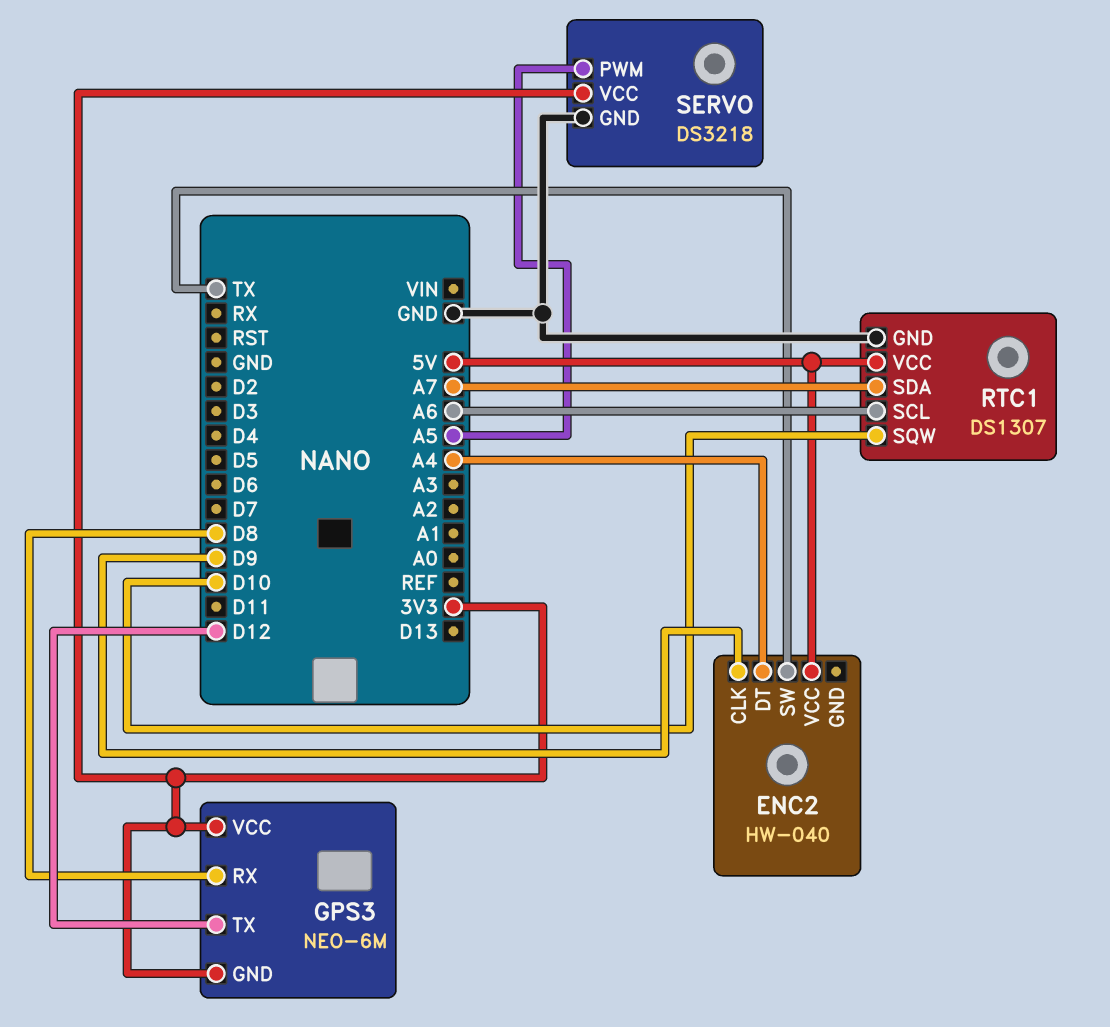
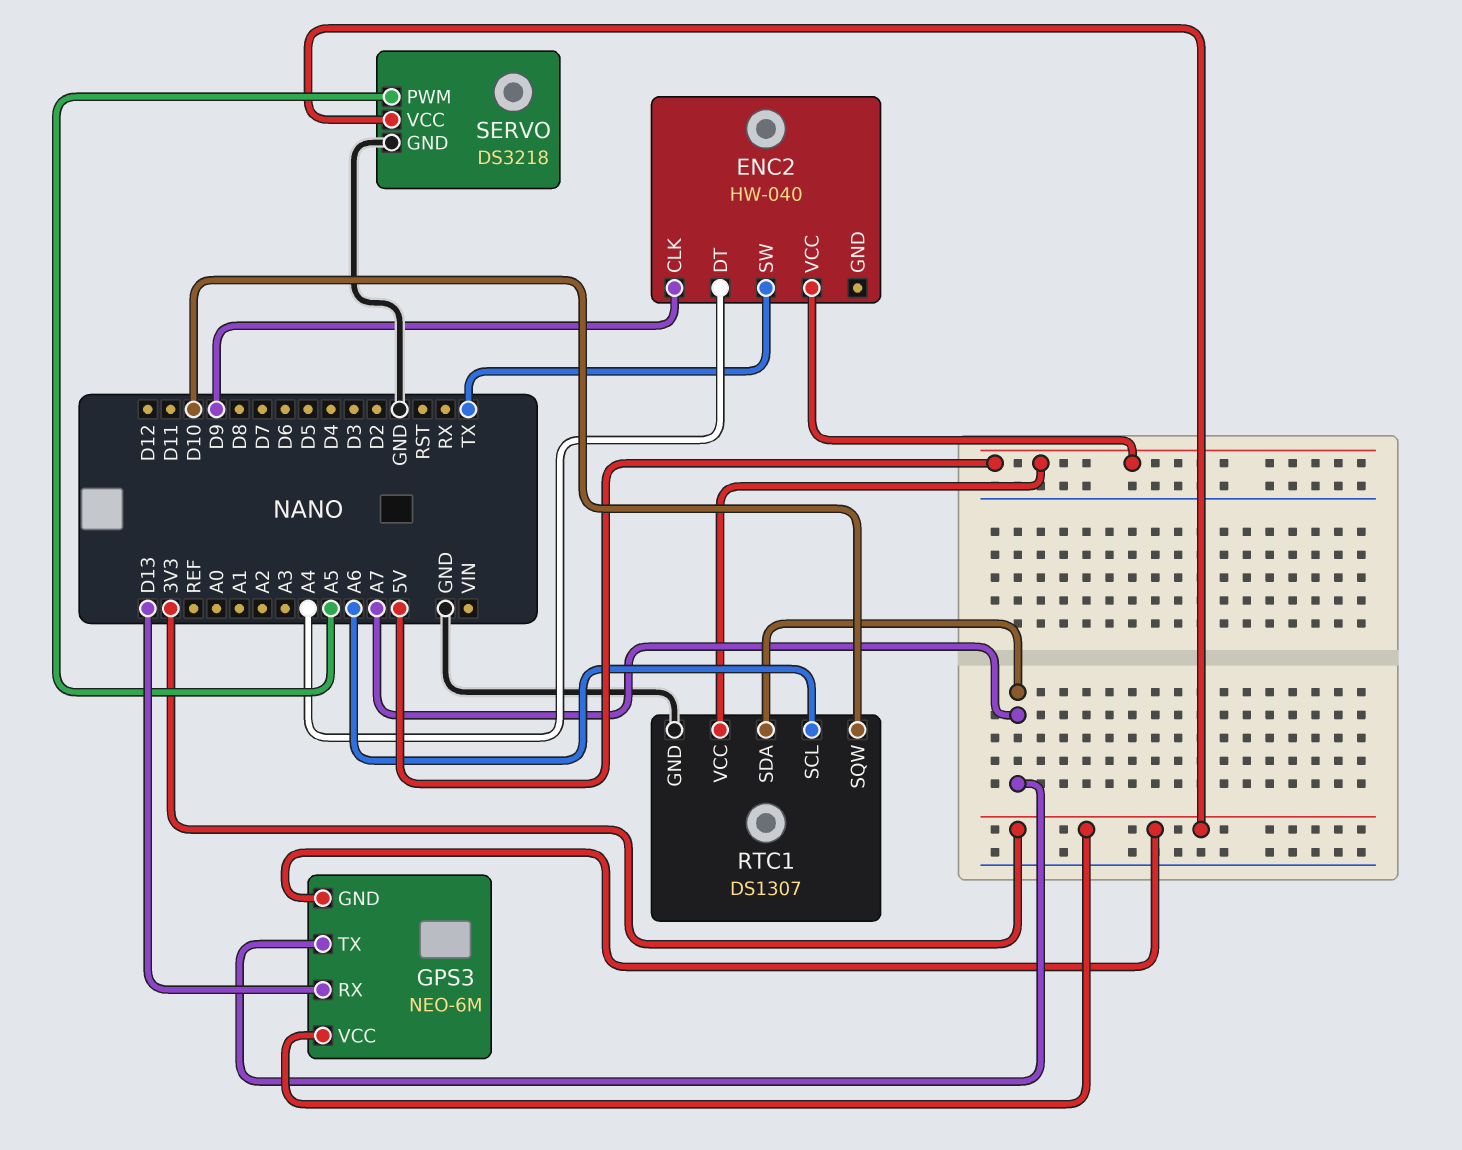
GPS3 pin RX: D8 -> D13
GPS3 pin TX: D12 -> A7

